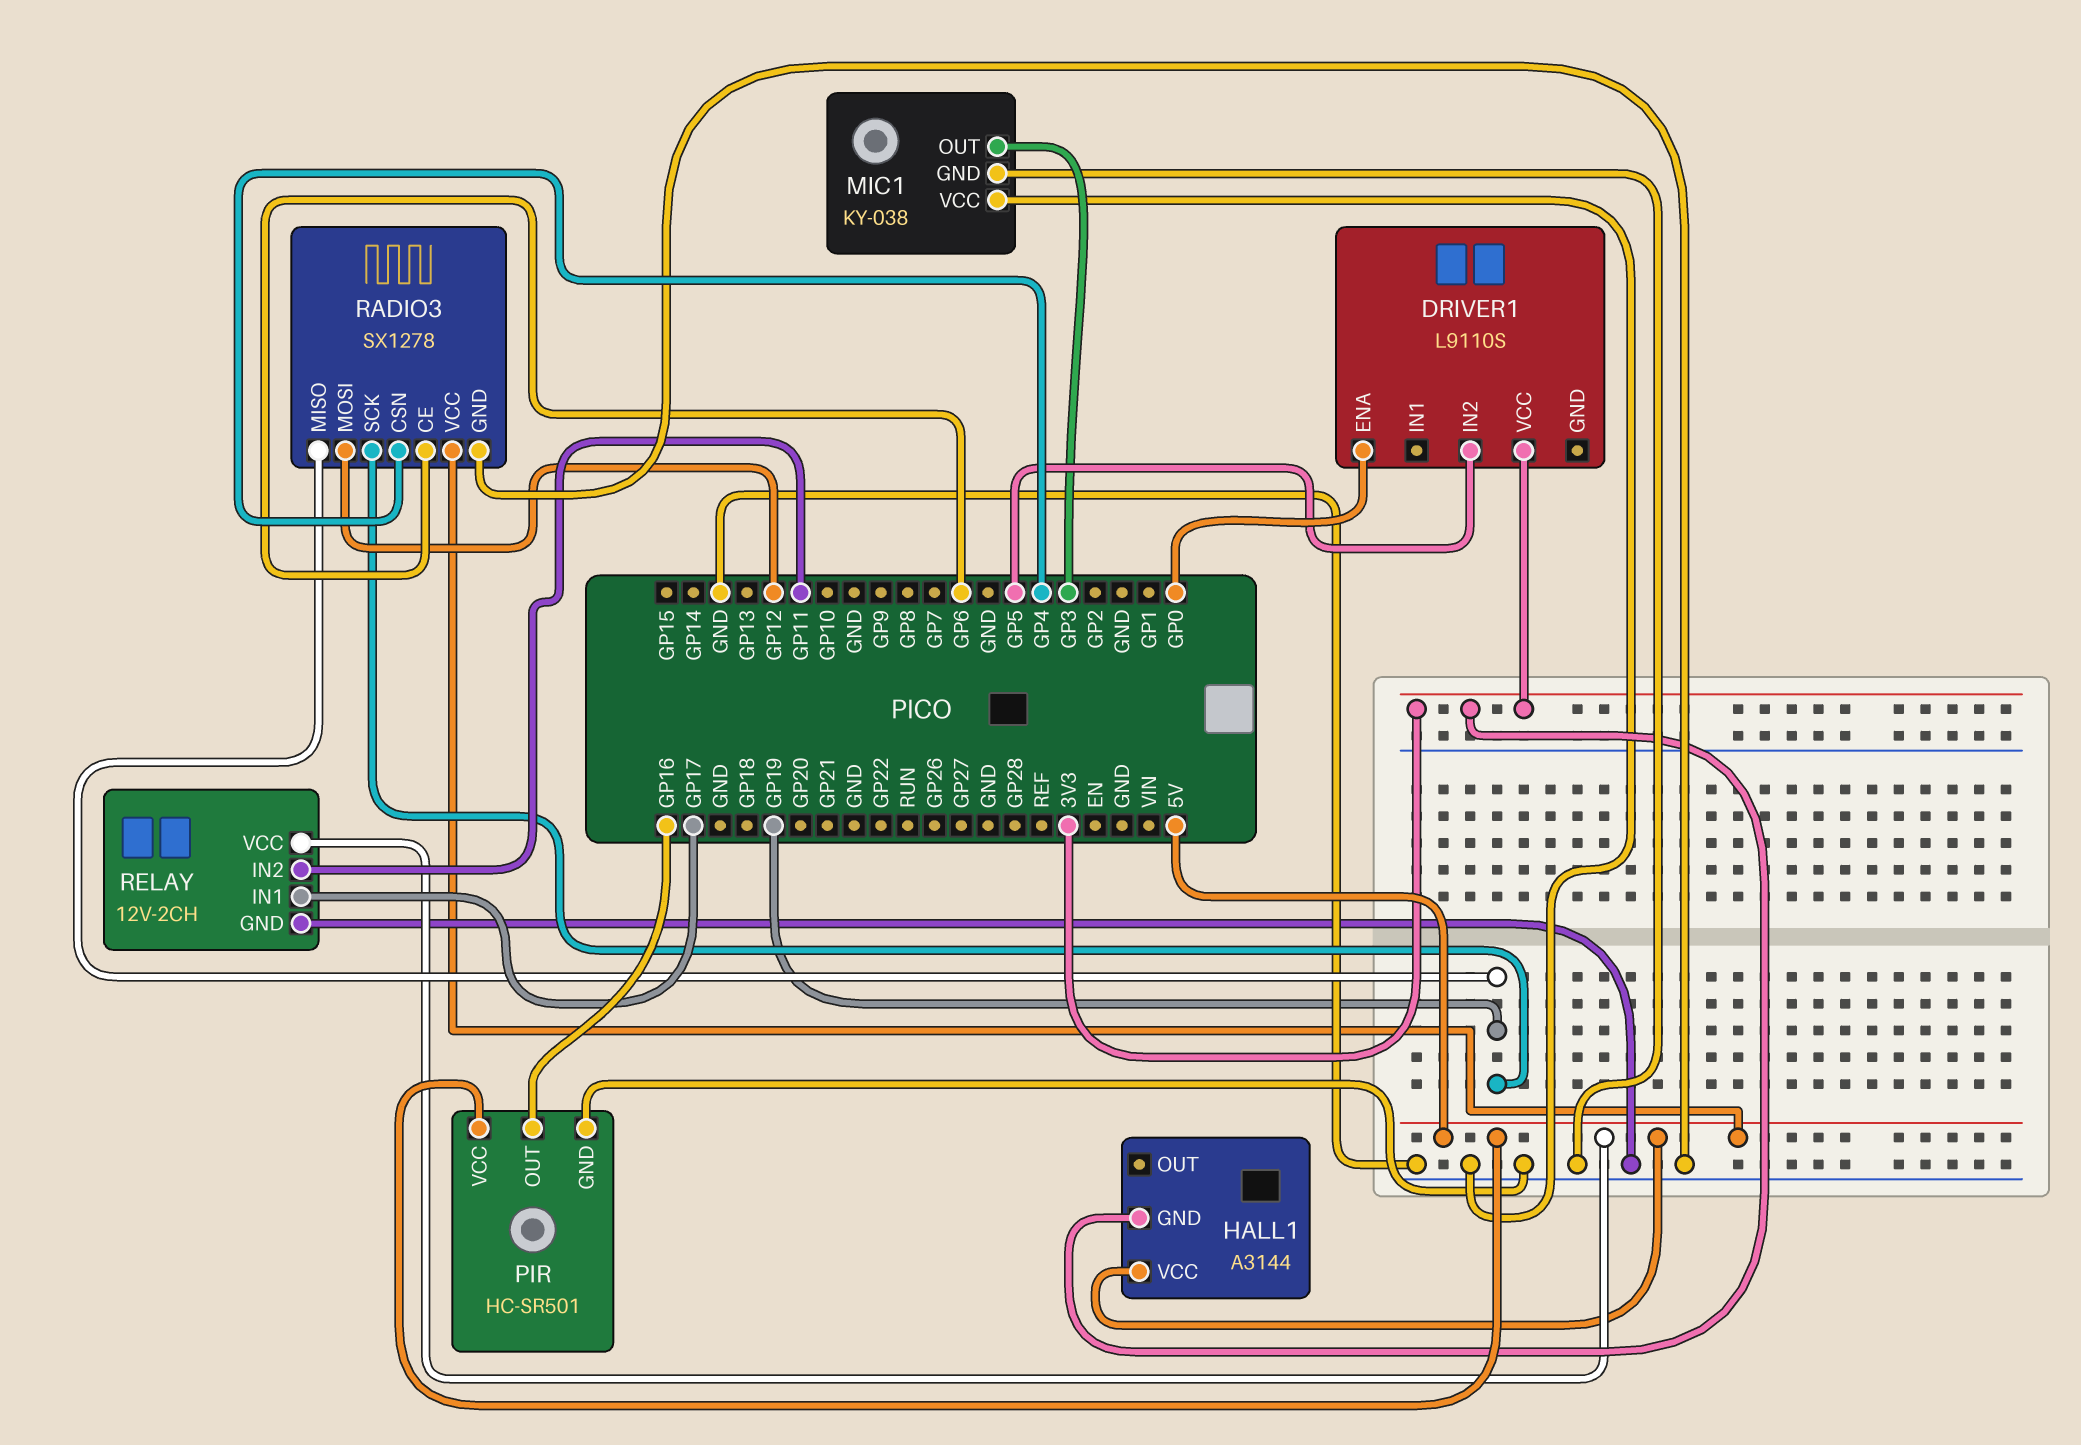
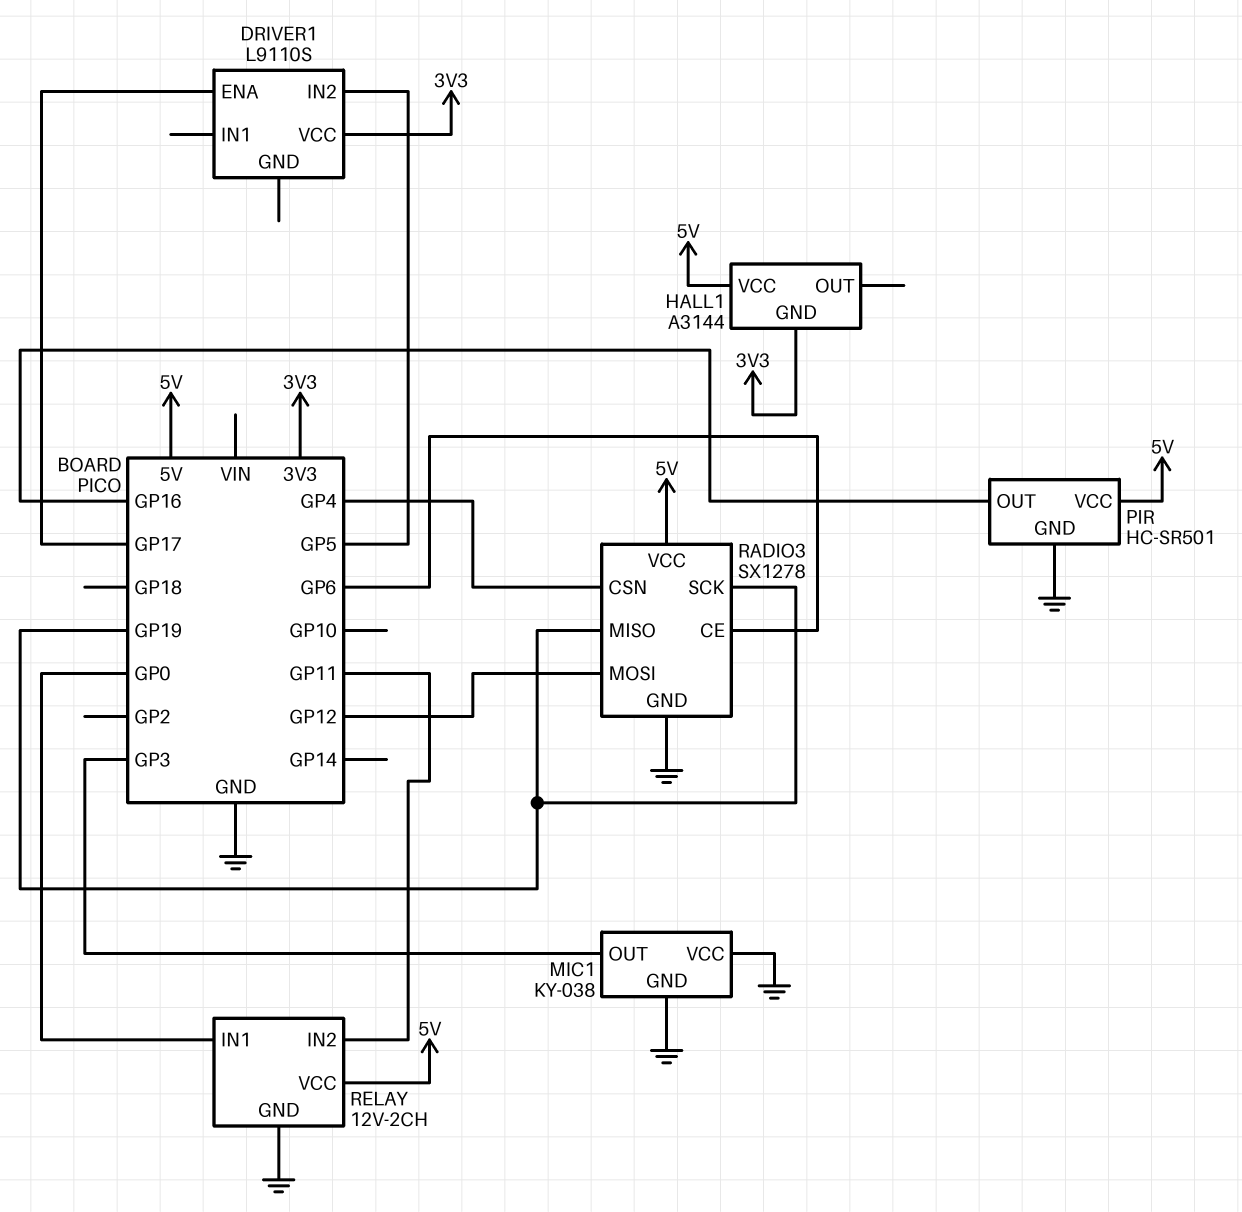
DRIVER1 pin ENA: GP0 -> GP17
RELAY pin IN1: GP17 -> GP0

